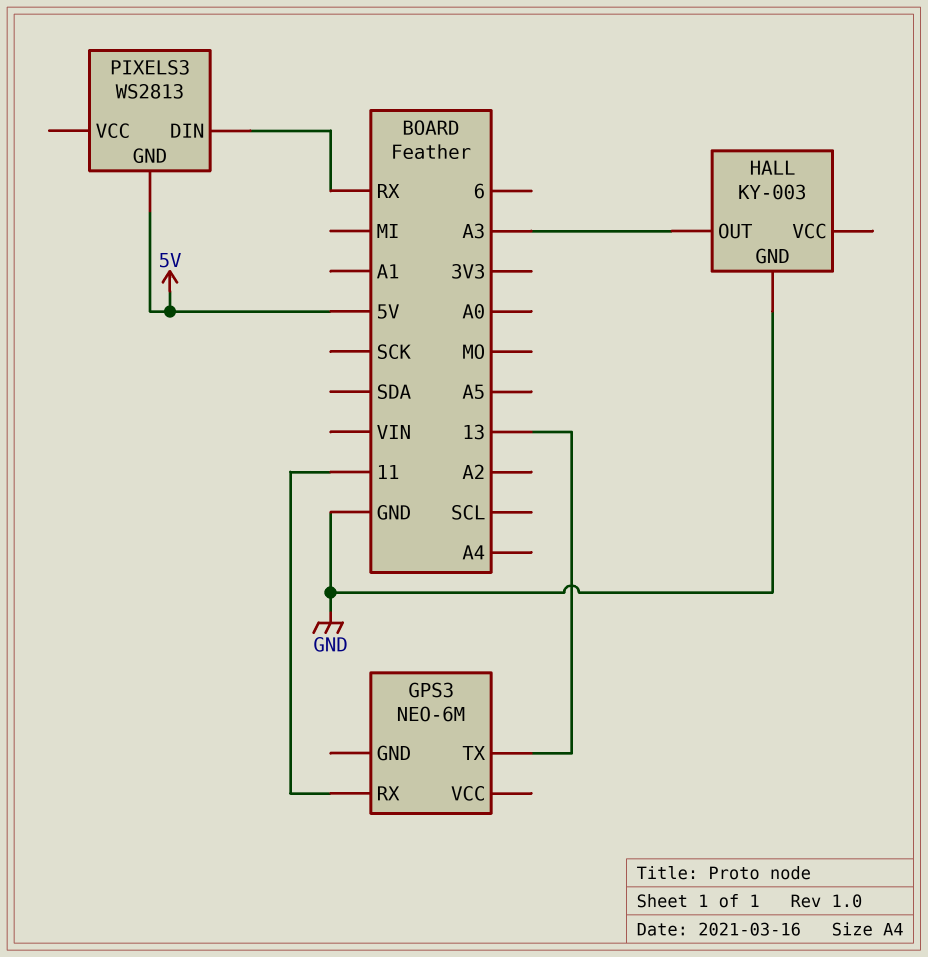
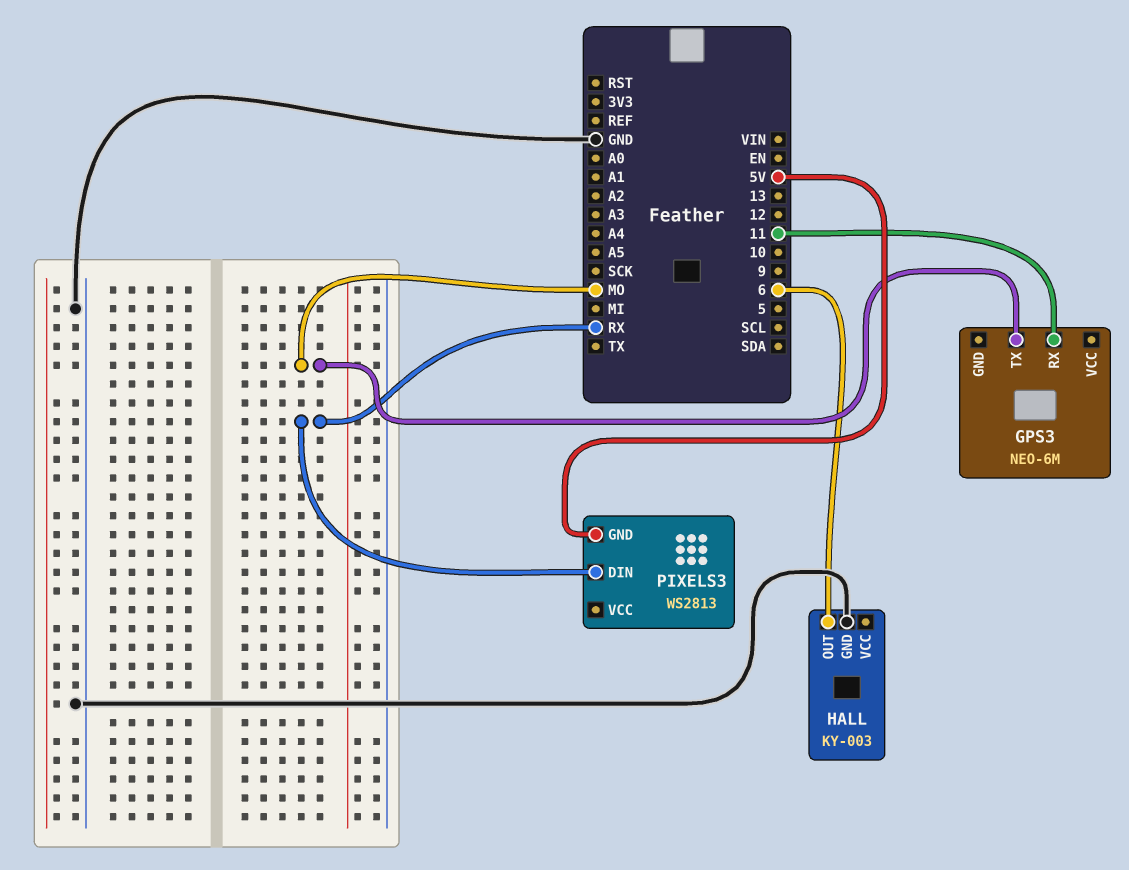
GPS3 pin TX: 13 -> MO
HALL pin OUT: A3 -> 6

